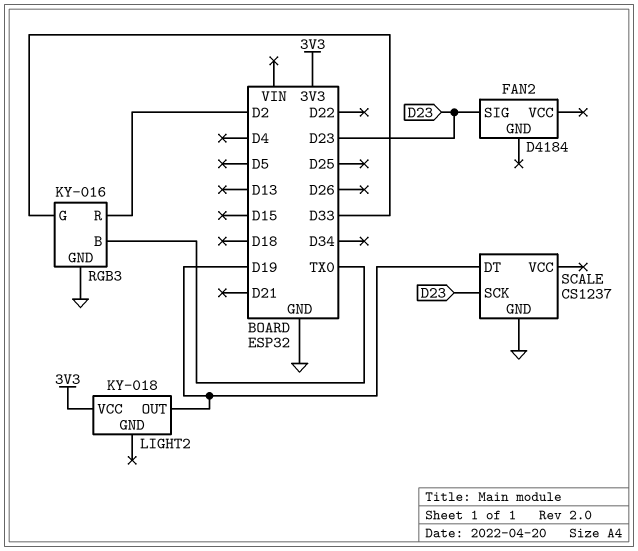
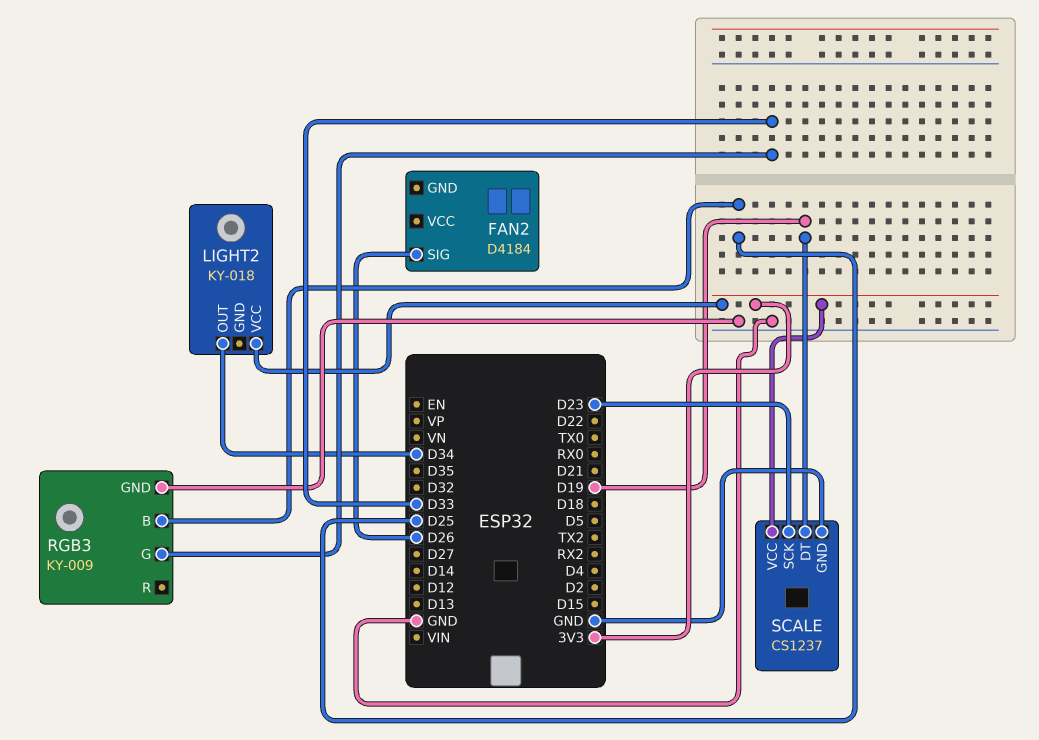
FAN2 pin SIG: D23 -> D26
LIGHT2 pin OUT: D19 -> D34
RGB3: KY-016 -> KY-009
RGB3 pin B: TX0 -> D25
RGB3 pin R: D2 -> none
SCALE pin VCC: none -> 3V3

